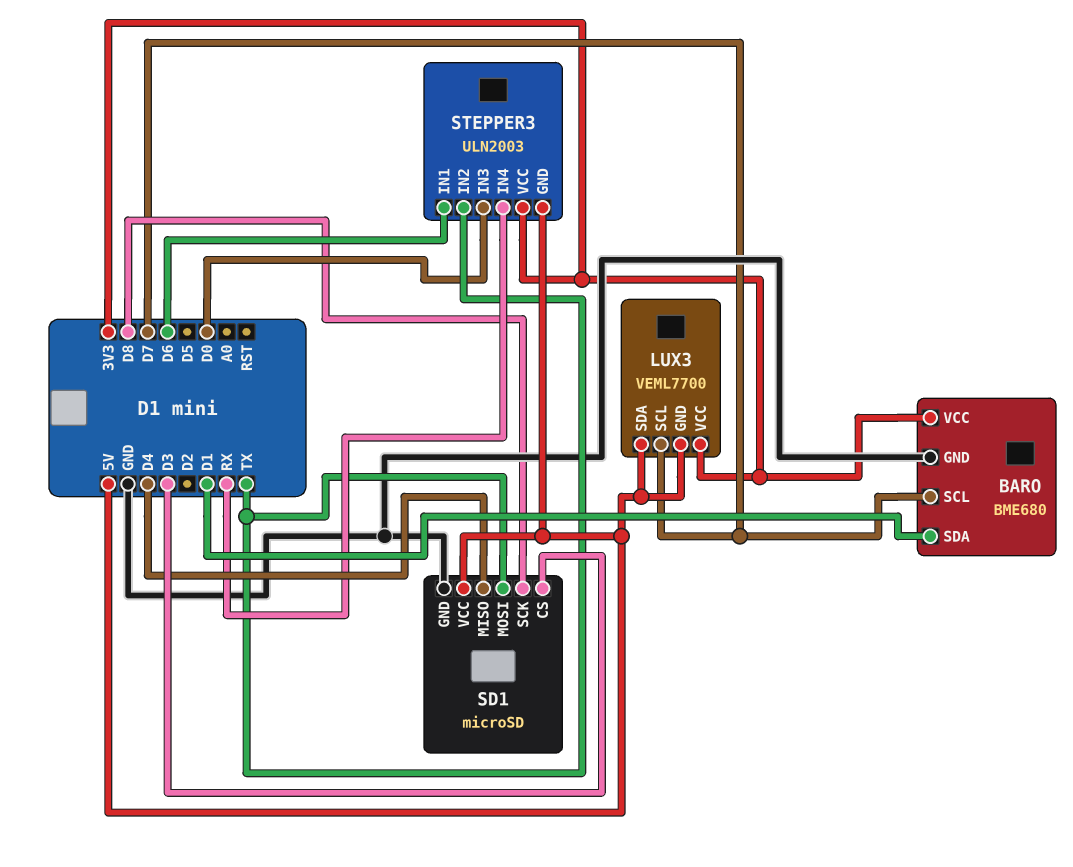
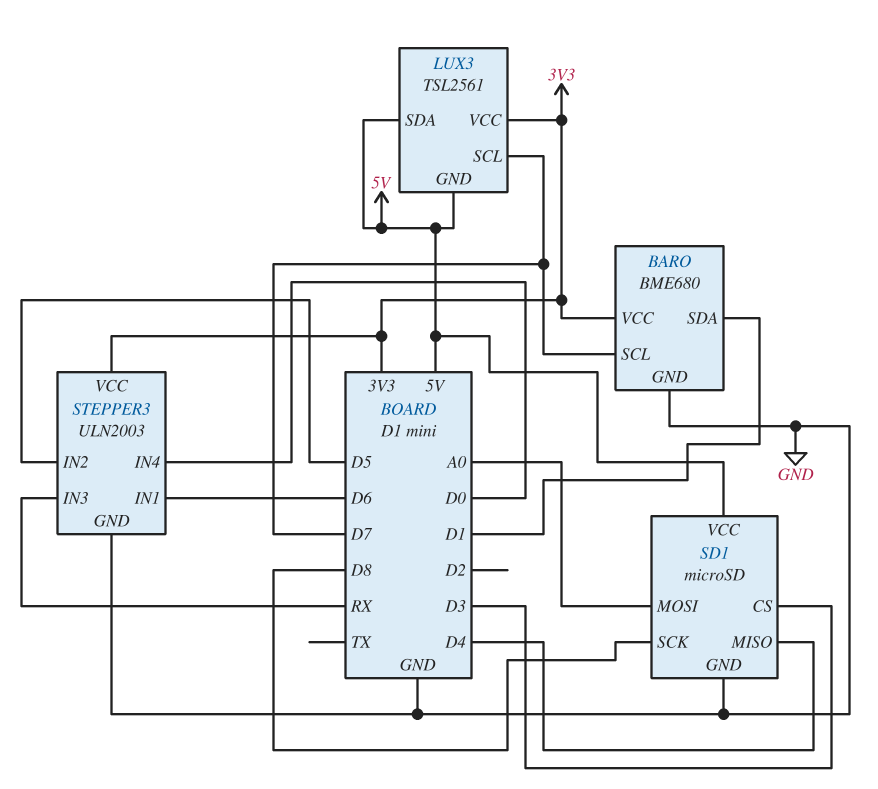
LUX3: VEML7700 -> TSL2561
SD1 pin MOSI: TX -> A0
STEPPER3 pin GND: 5V -> GND
STEPPER3 pin IN2: TX -> D5
STEPPER3 pin IN3: D0 -> RX
STEPPER3 pin IN4: RX -> D0

